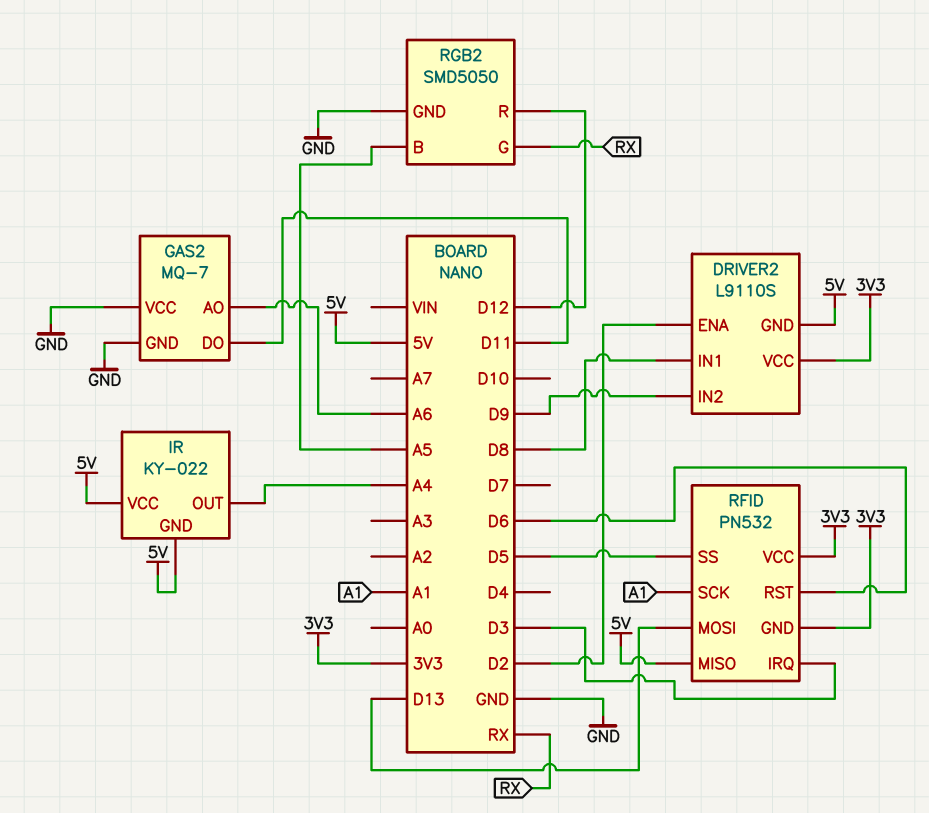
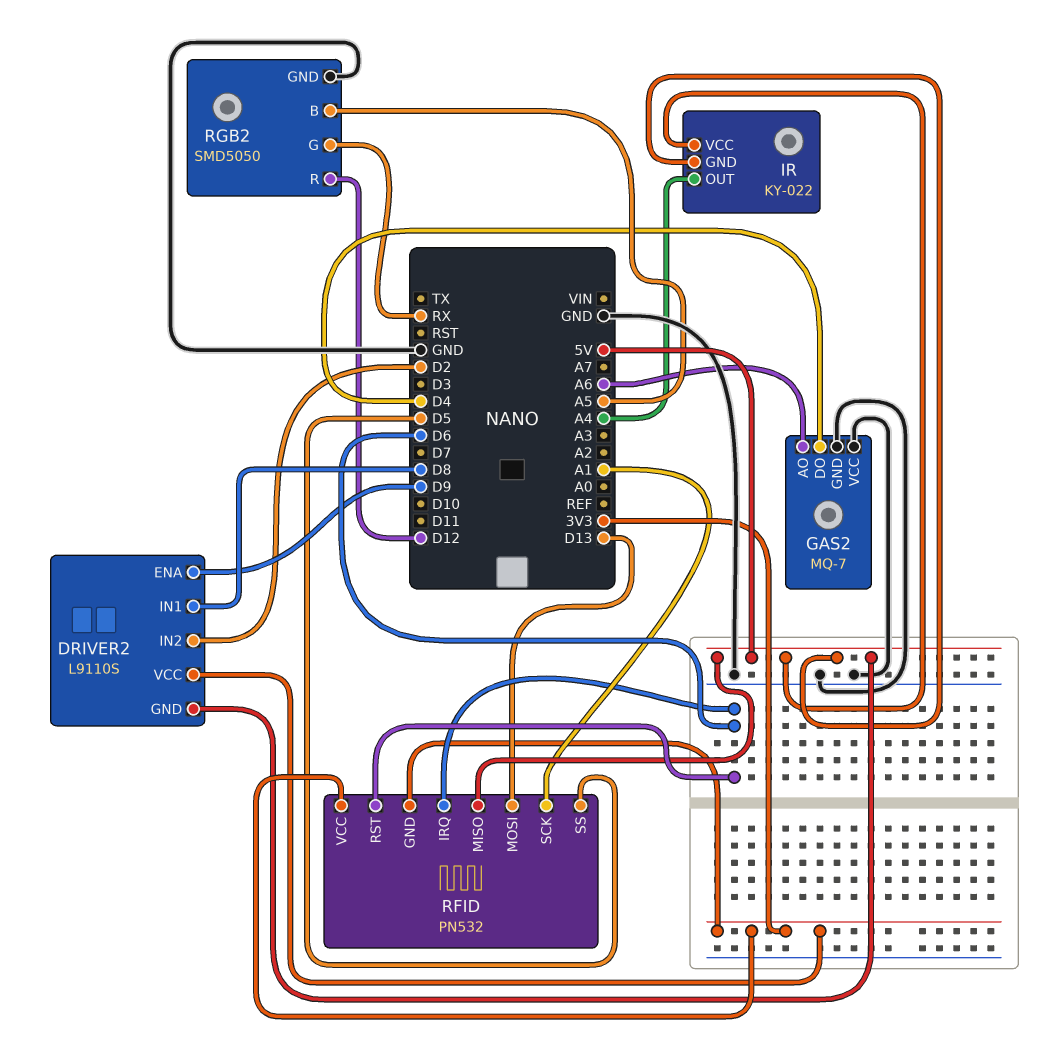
DRIVER2 pin ENA: D2 -> D9
DRIVER2 pin IN2: D9 -> D2
GAS2 pin DO: D11 -> D4
RFID pin IRQ: D3 -> D6

